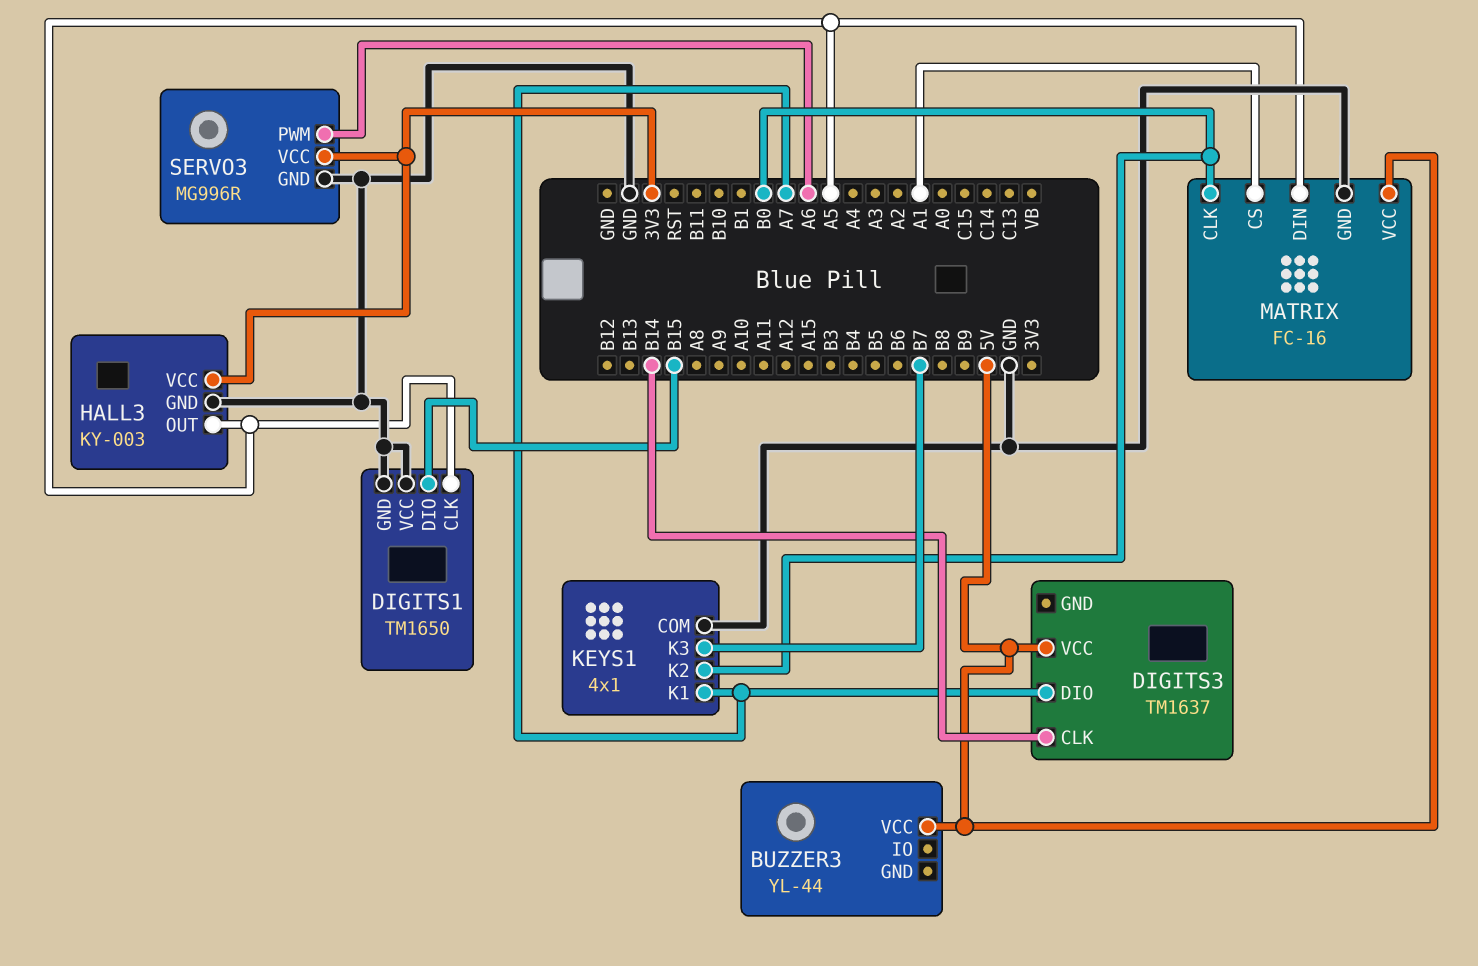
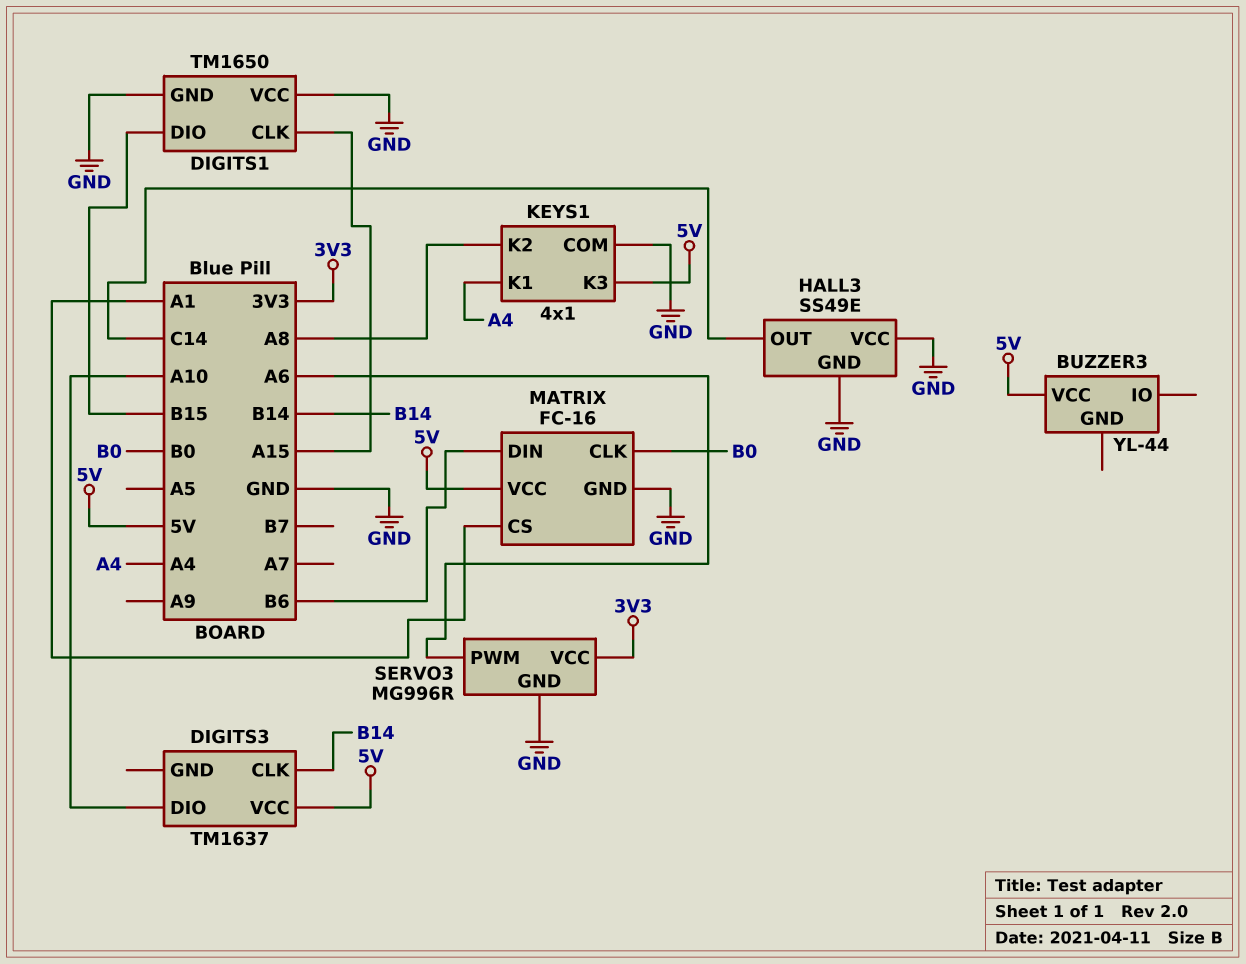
DIGITS1 pin CLK: A5 -> A15
DIGITS3 pin DIO: A7 -> A10
HALL3: KY-003 -> SS49E
HALL3 pin OUT: A5 -> C14
HALL3 pin VCC: 3V3 -> GND
KEYS1 pin K1: A7 -> A4
KEYS1 pin K2: B0 -> A8
KEYS1 pin K3: B7 -> 5V
MATRIX pin DIN: A5 -> B6

